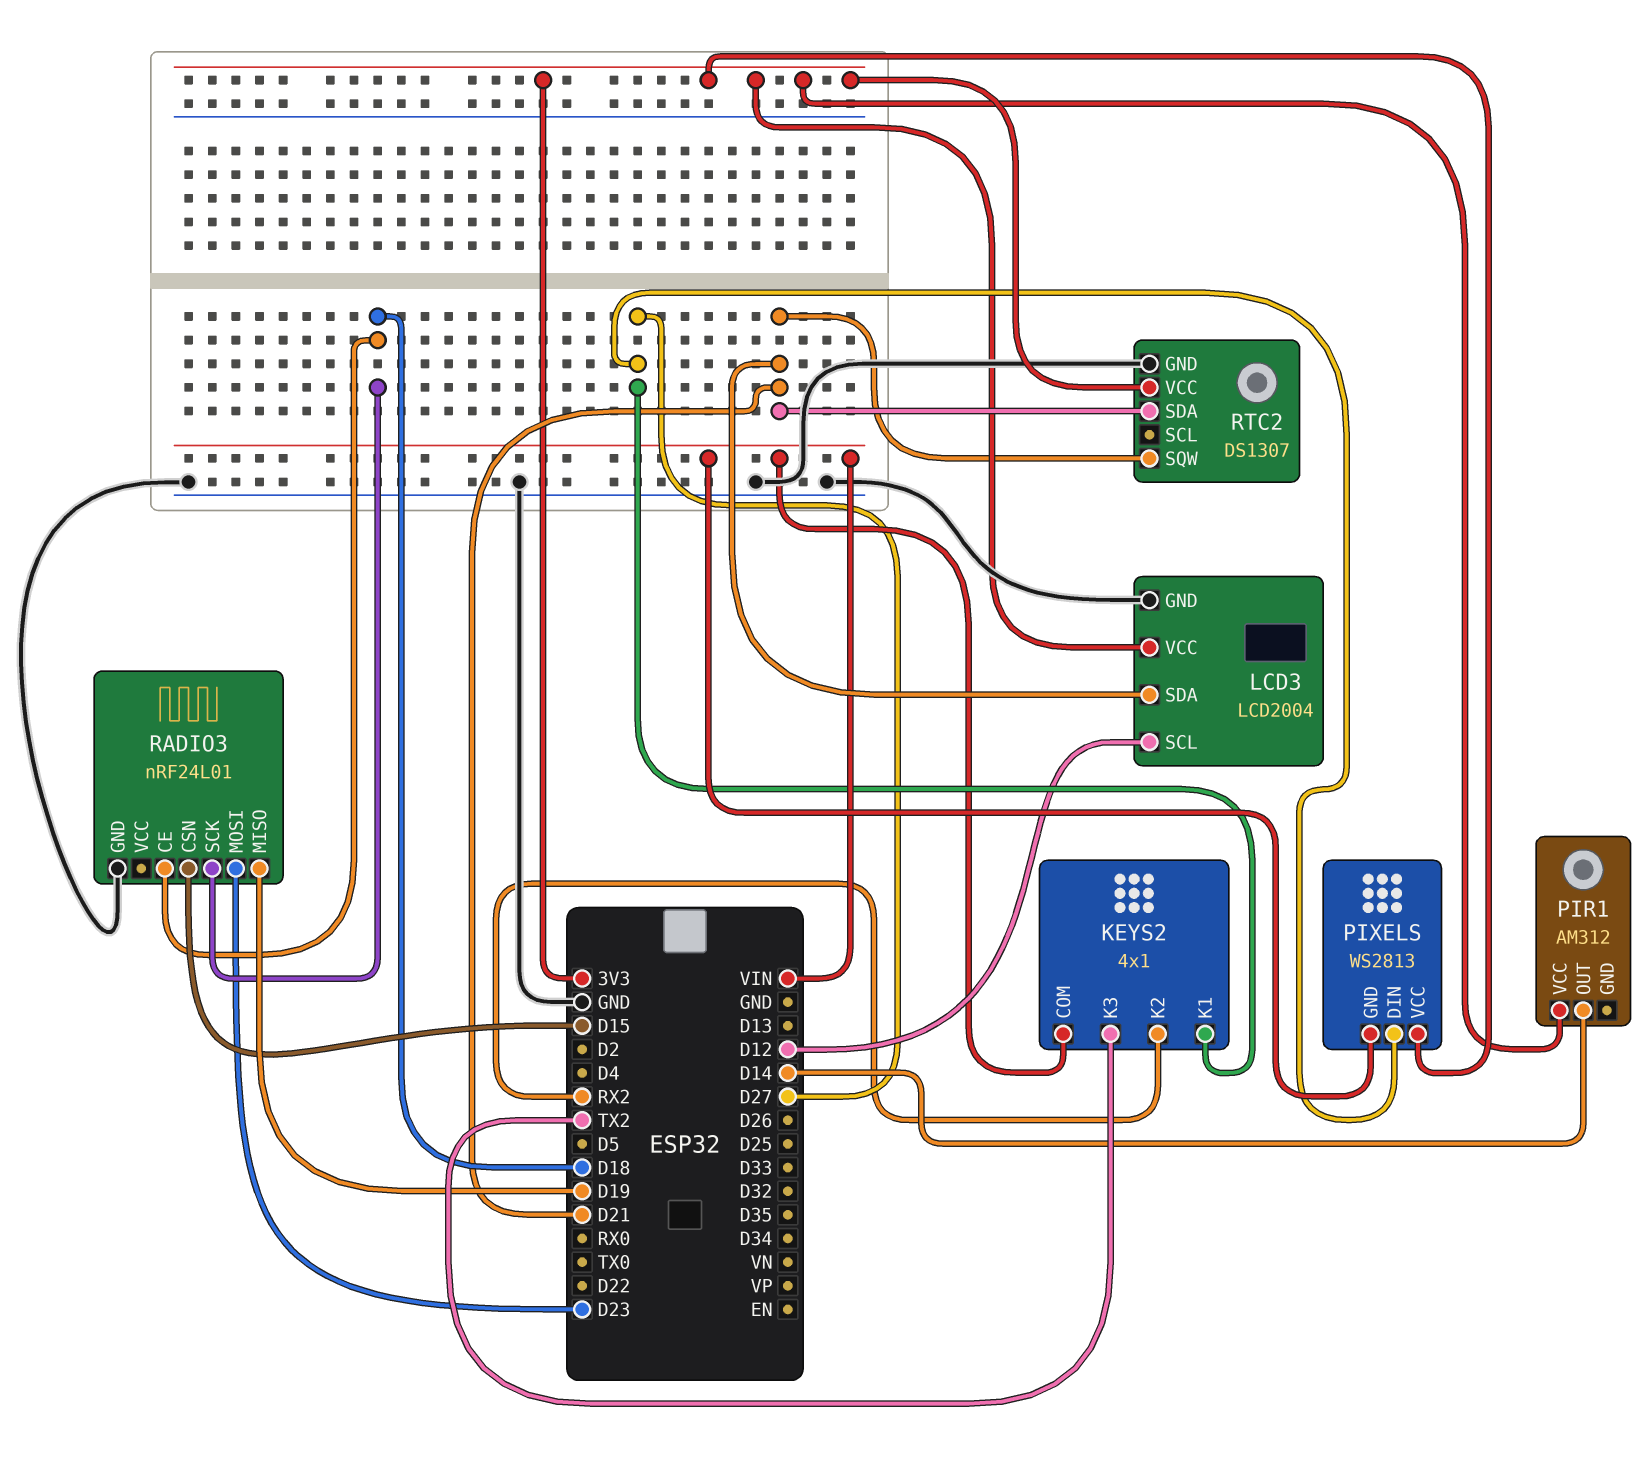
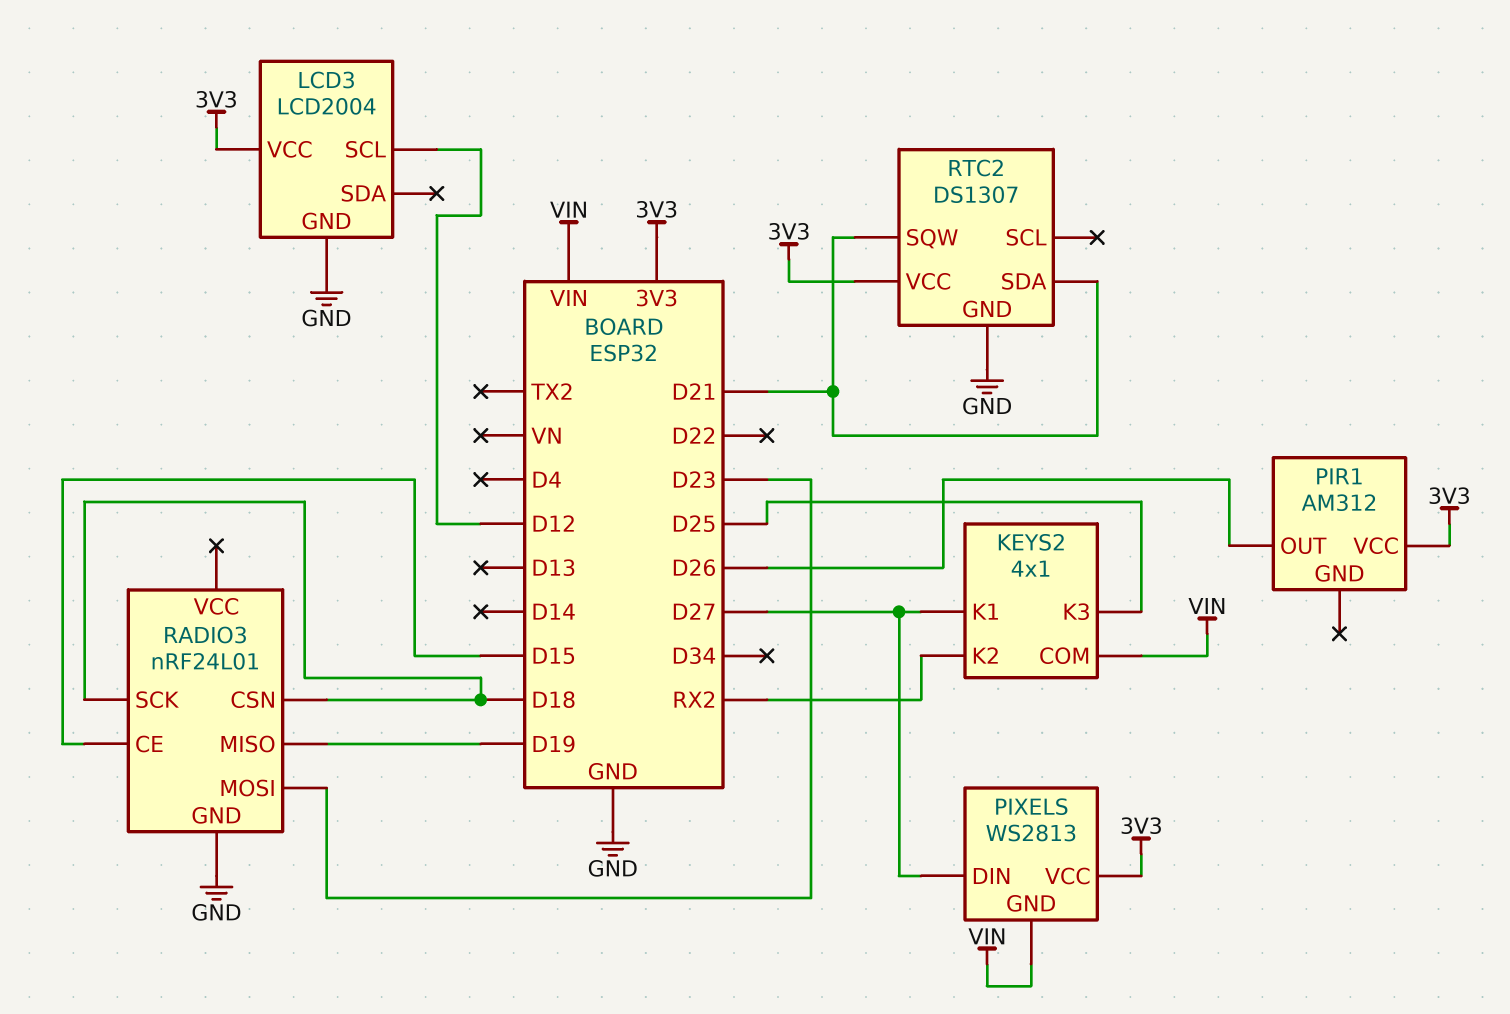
KEYS2 pin K3: TX2 -> D25
LCD3 pin SDA: D21 -> none
PIR1 pin OUT: D14 -> D26
RADIO3 pin CE: D18 -> D15
RADIO3 pin CSN: D15 -> D18

